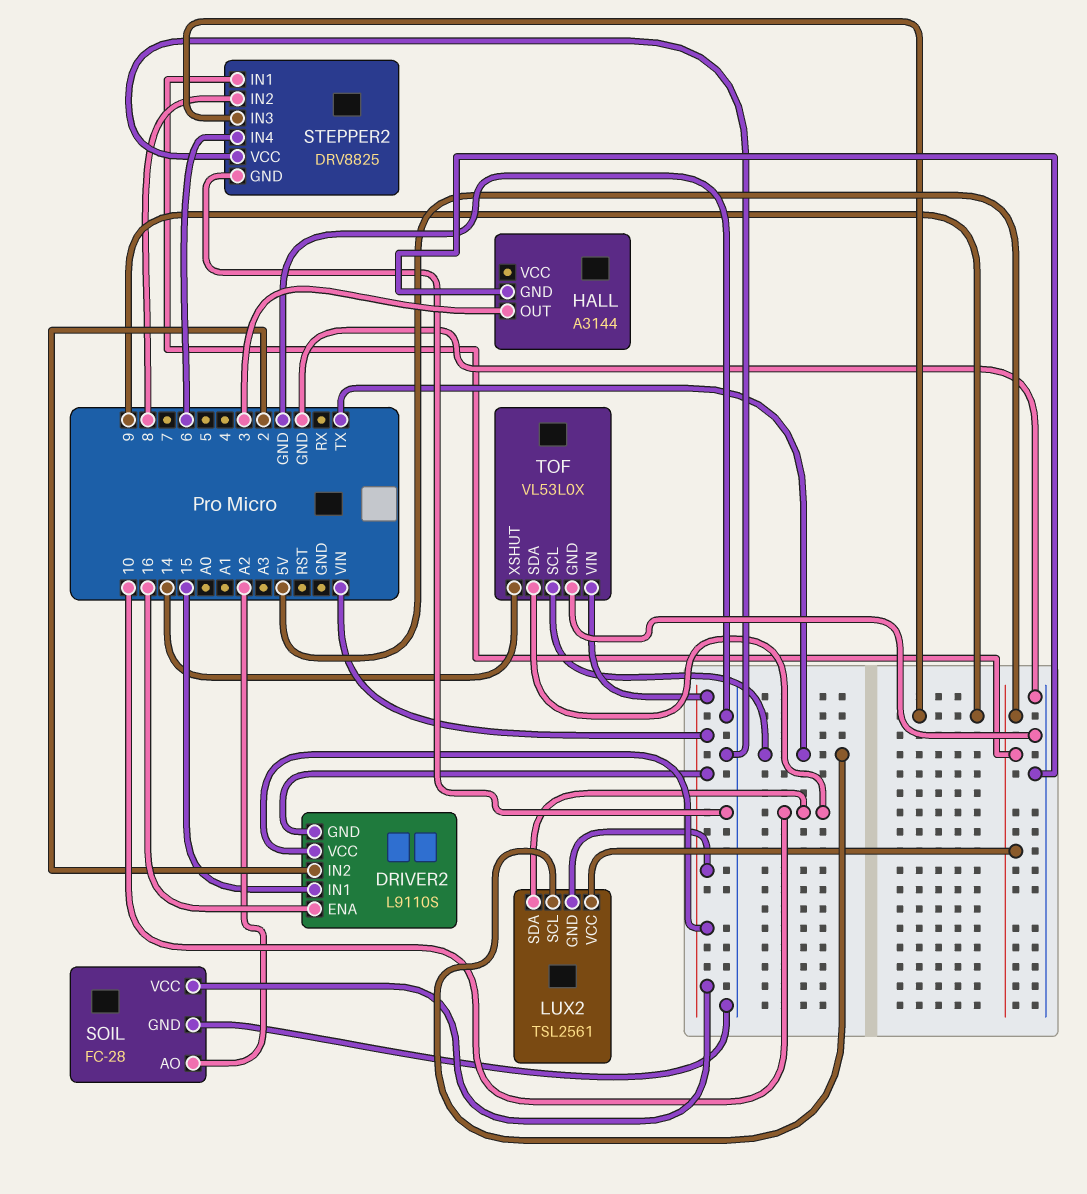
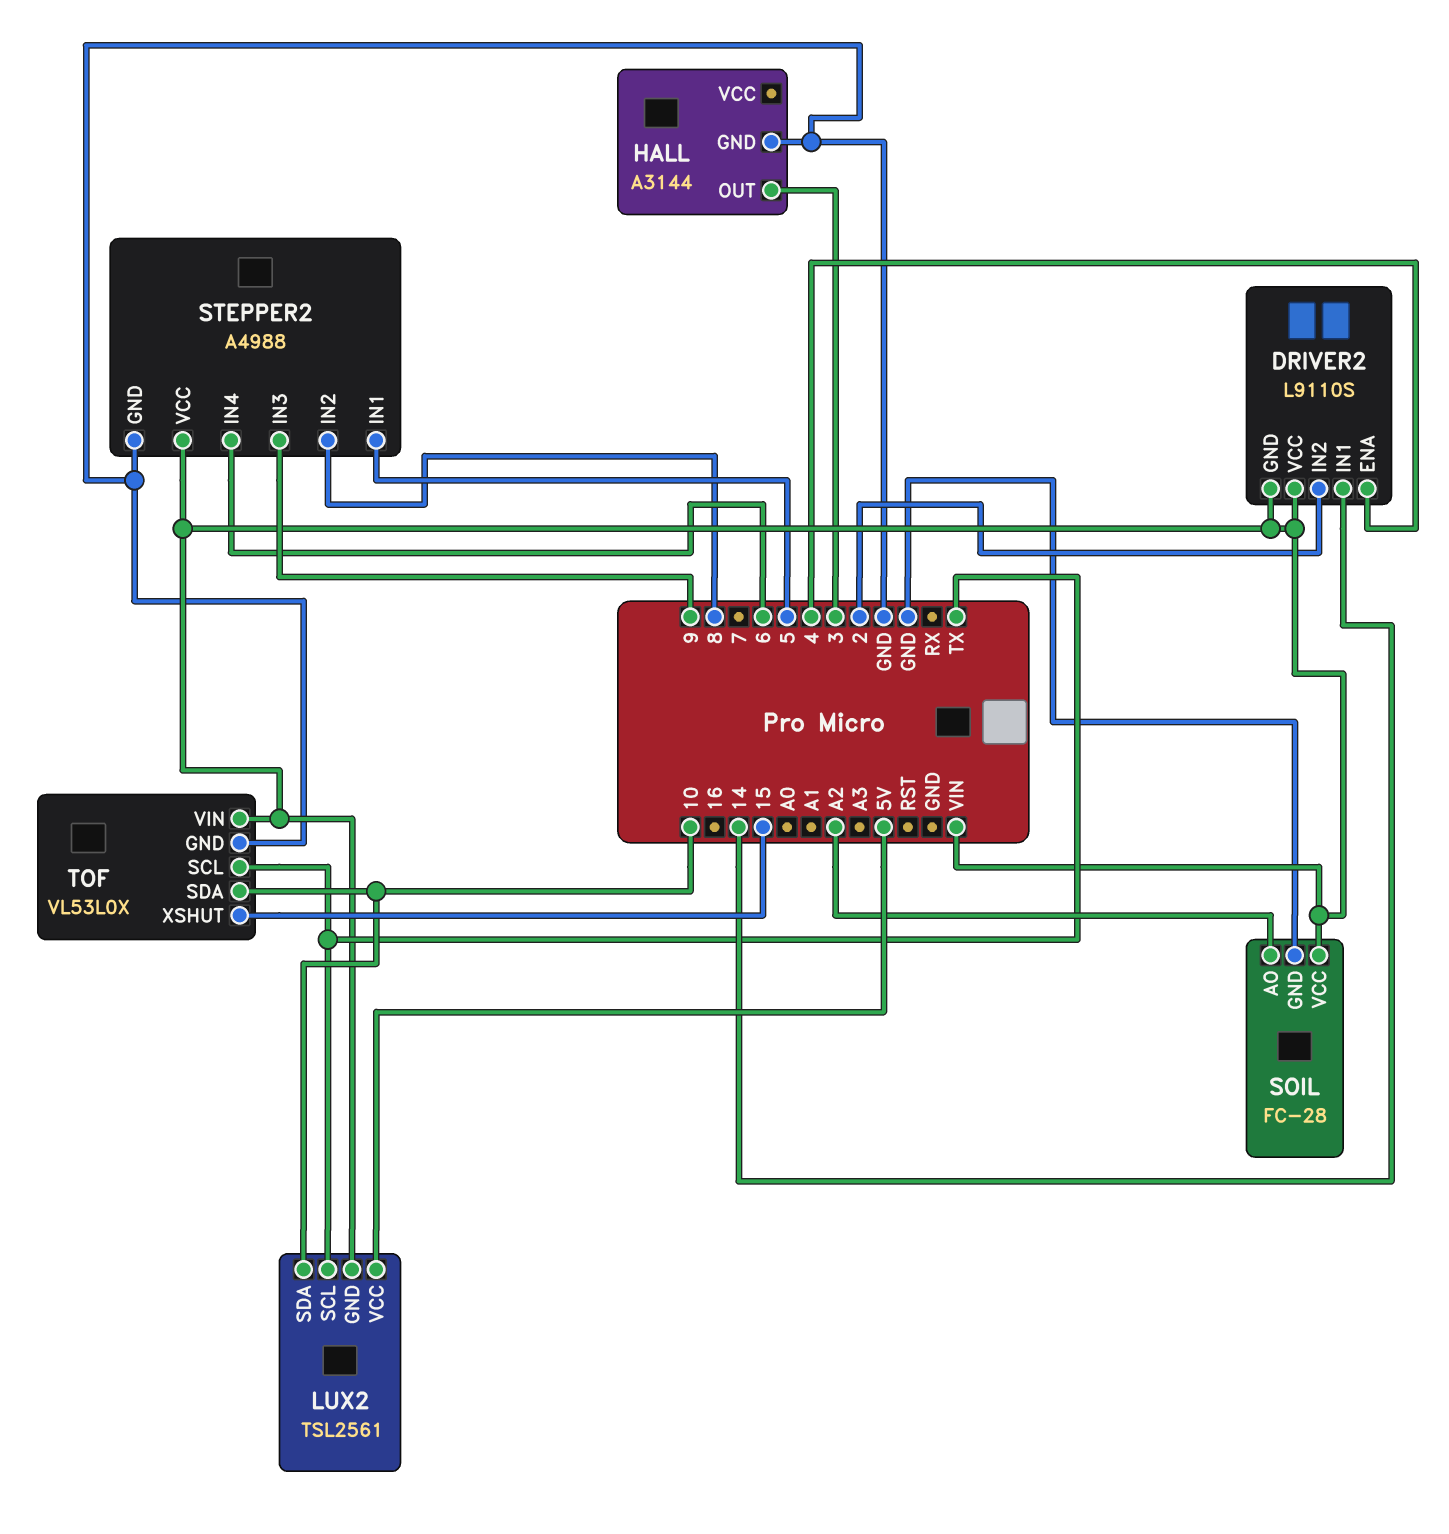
DRIVER2 pin ENA: 16 -> 4
DRIVER2 pin IN1: 15 -> 14
STEPPER2: DRV8825 -> A4988
STEPPER2 pin IN1: 5V -> 5
STEPPER2 pin VCC: GND -> VIN
TOF pin XSHUT: 14 -> 15

